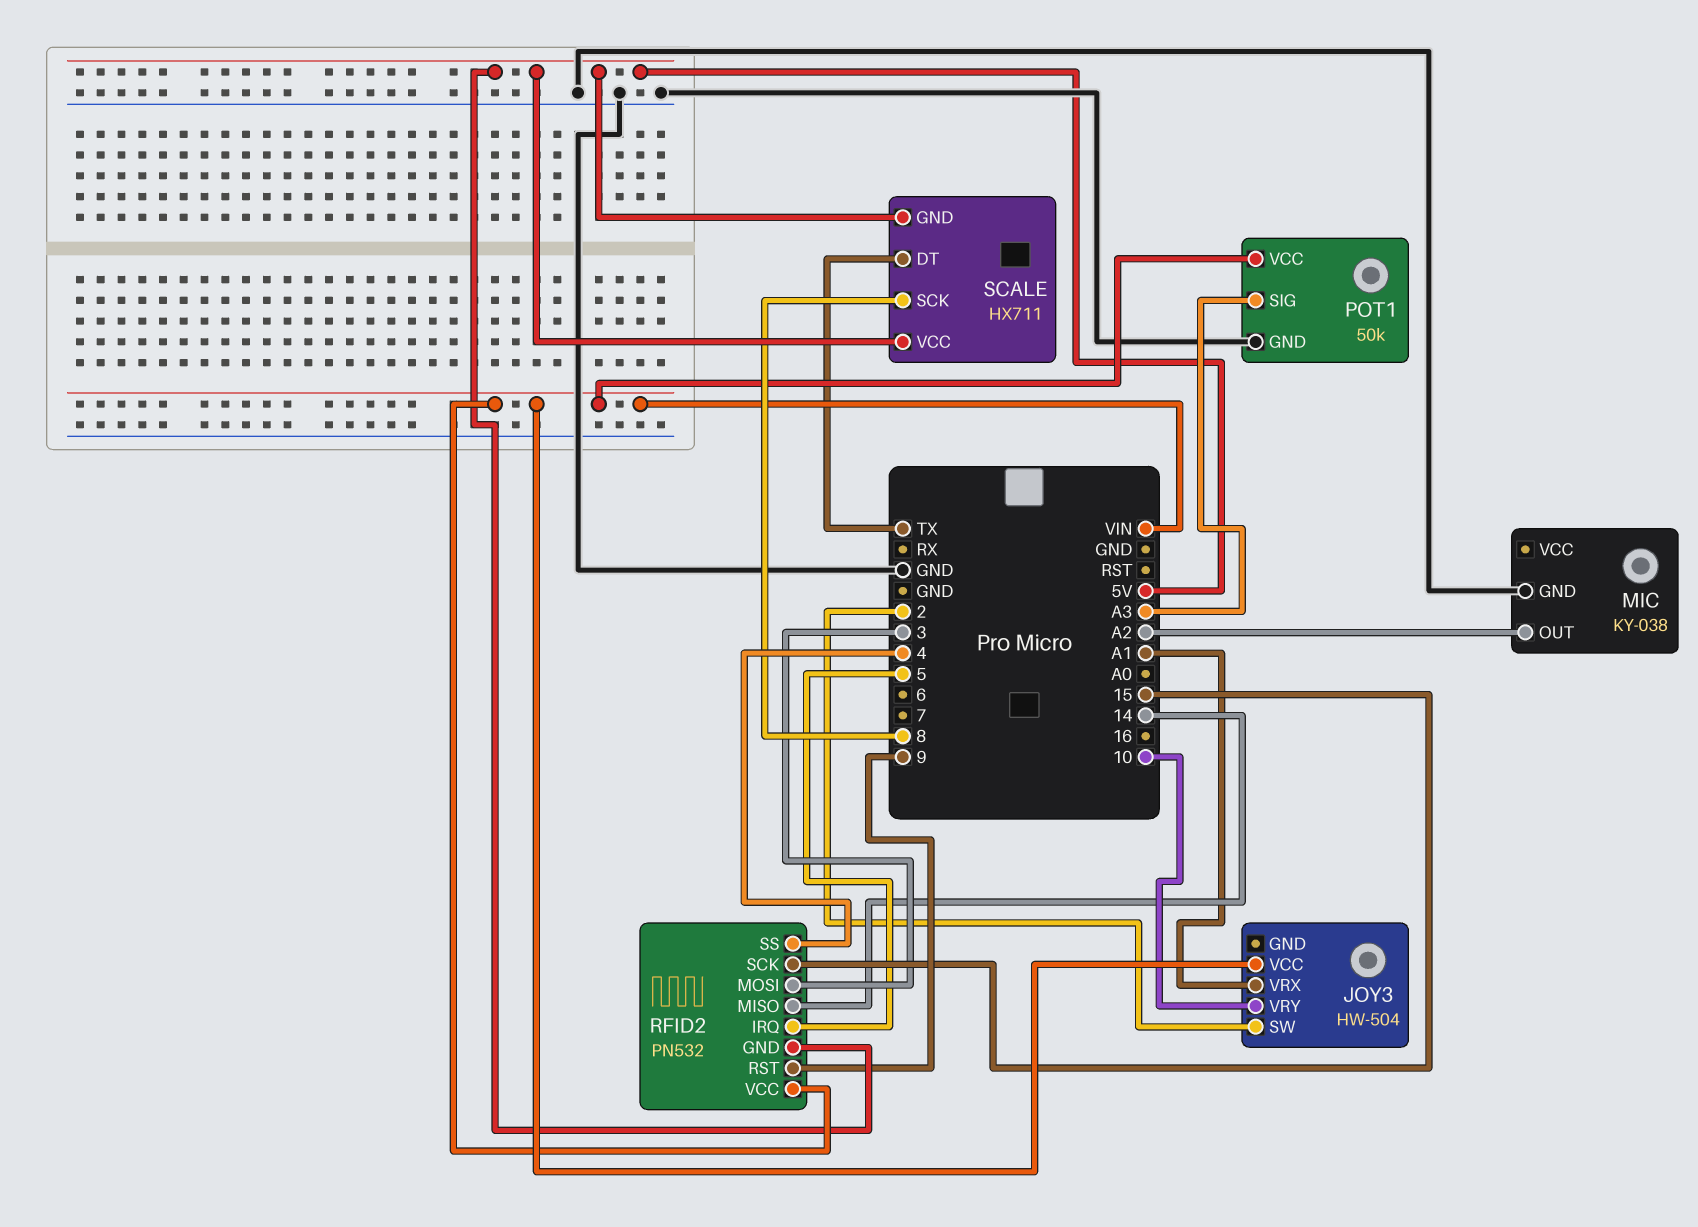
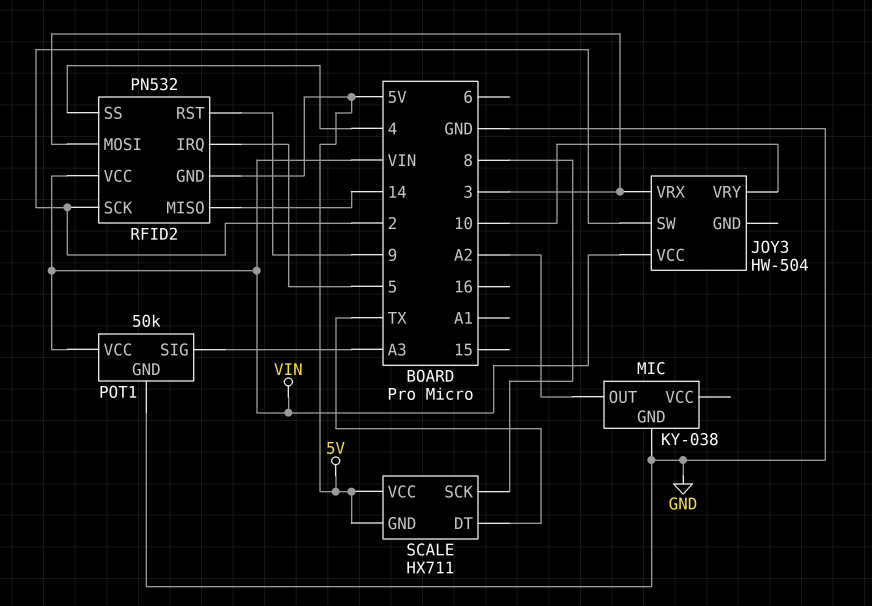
JOY3 pin VRX: A1 -> 3
RFID2 pin SCK: 15 -> 2

